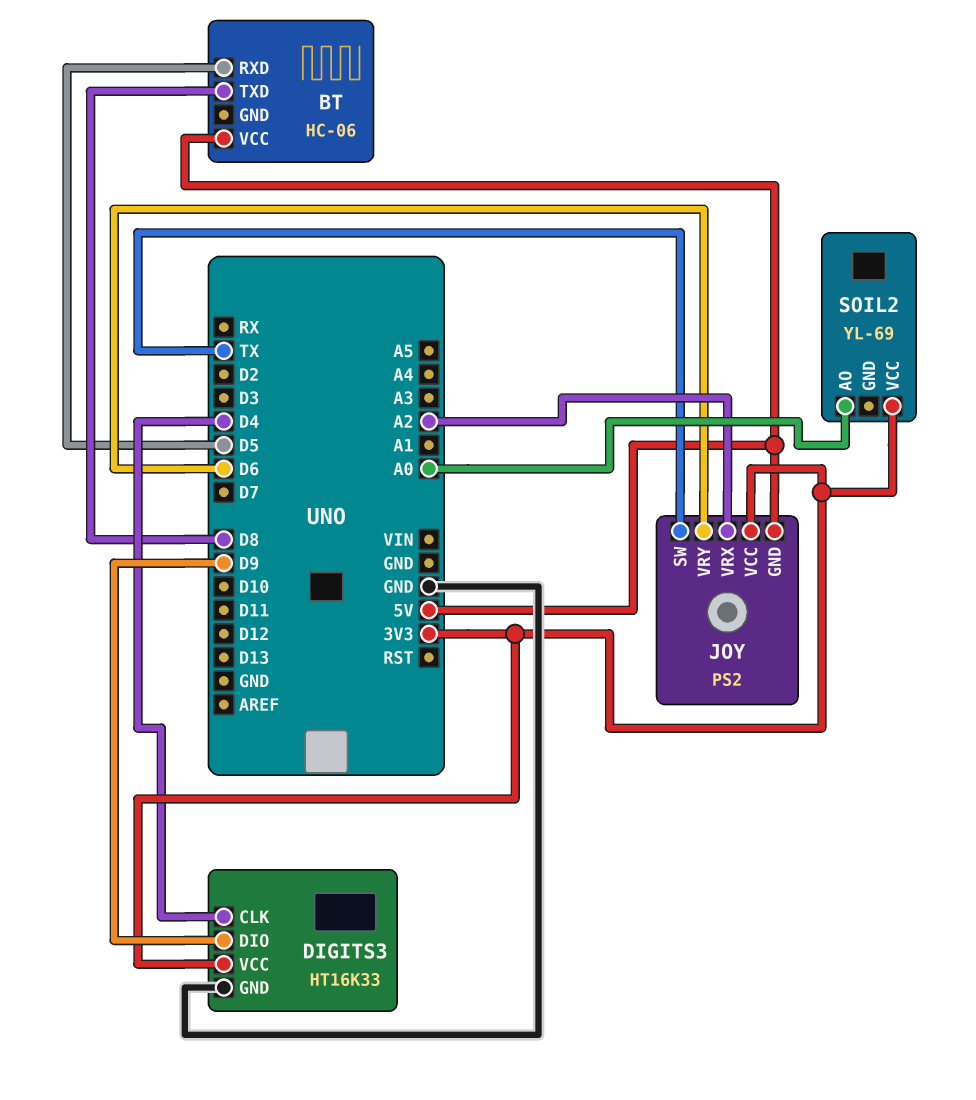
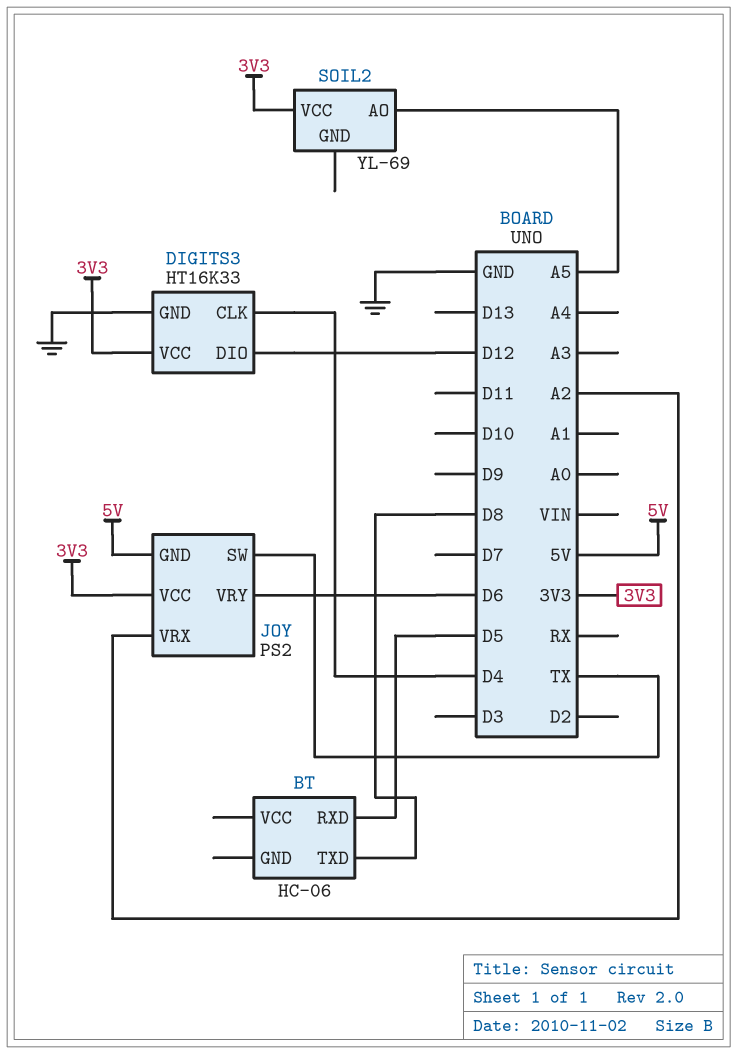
BT pin VCC: 5V -> none
DIGITS3 pin DIO: D9 -> D12
SOIL2 pin AO: A0 -> A5

